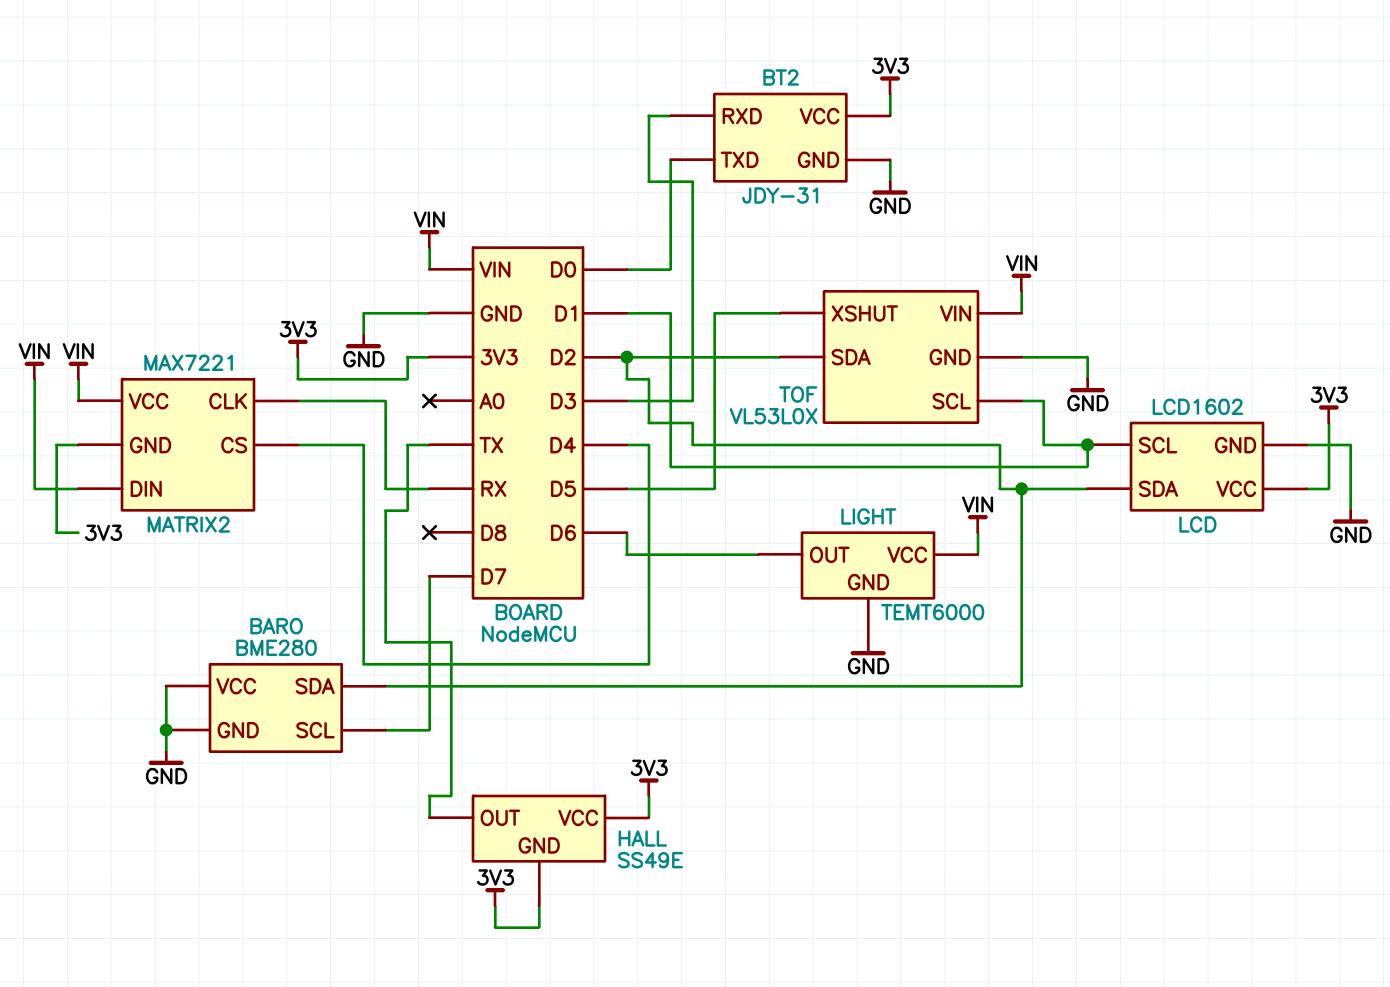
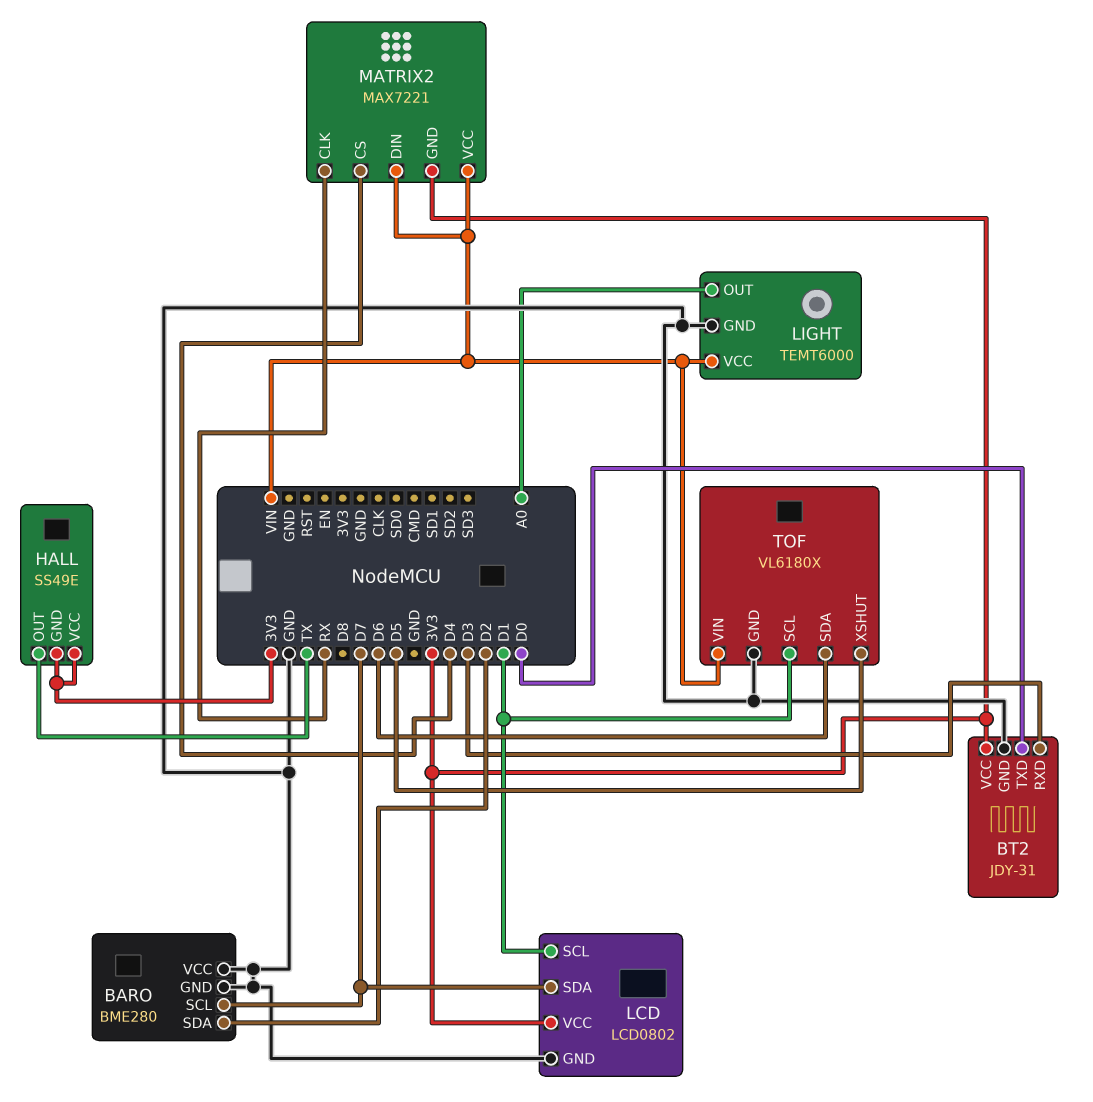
LCD: LCD1602 -> LCD0802
LCD pin SDA: D2 -> D7
LIGHT pin OUT: D6 -> A0
TOF: VL53L0X -> VL6180X
TOF pin SDA: D2 -> D6

